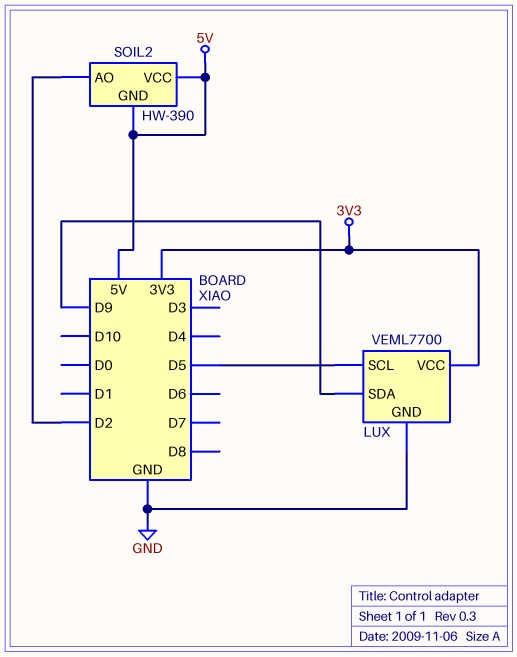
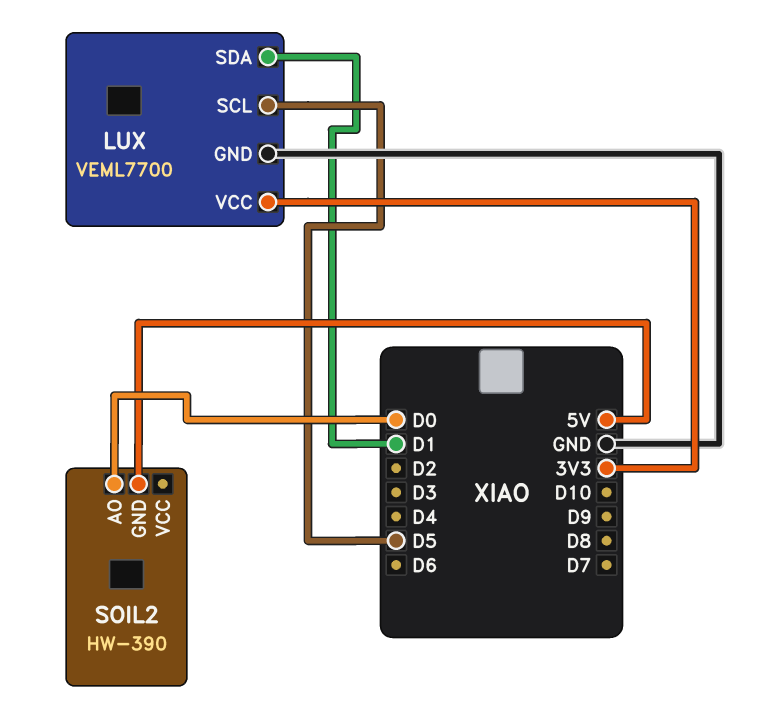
LUX pin SDA: D9 -> D1
SOIL2 pin AO: D2 -> D0
SOIL2 pin VCC: 5V -> none

